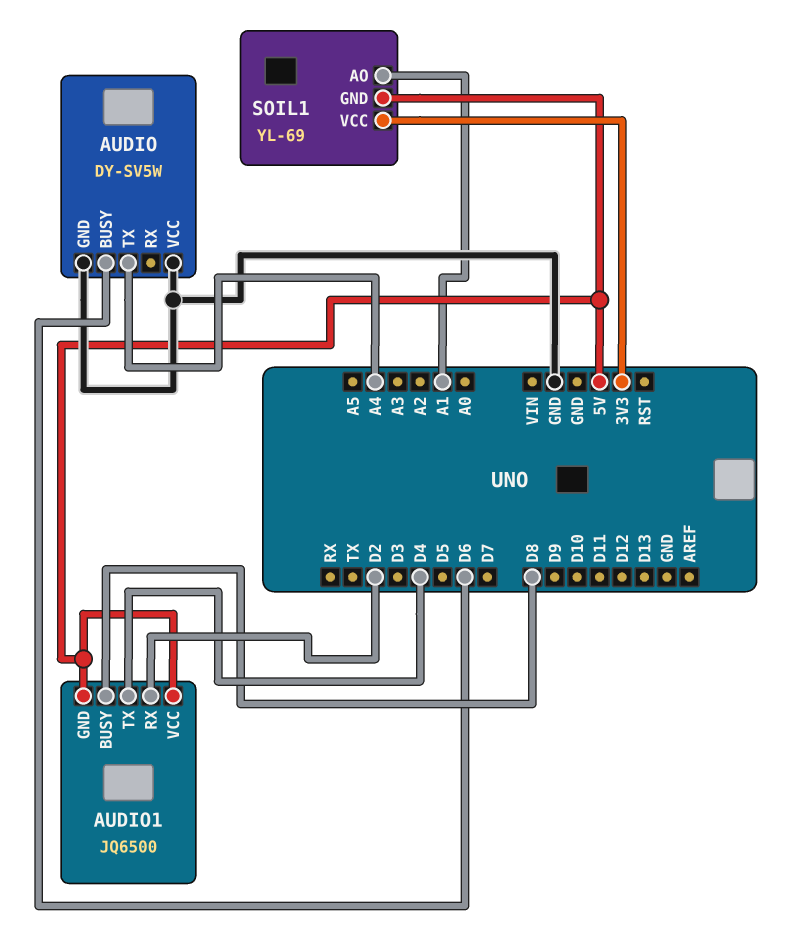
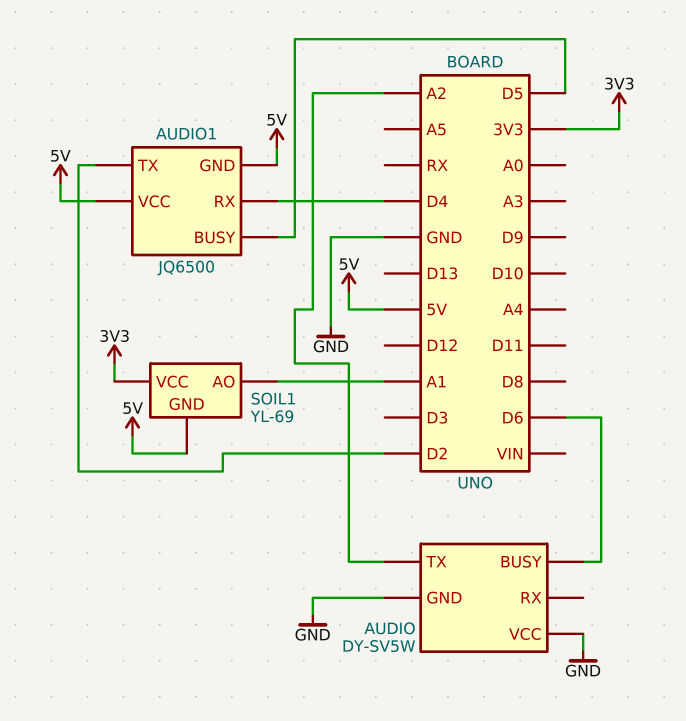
AUDIO pin TX: A4 -> A2
AUDIO1 pin BUSY: D8 -> D5
AUDIO1 pin RX: D2 -> D4
AUDIO1 pin TX: D4 -> D2

